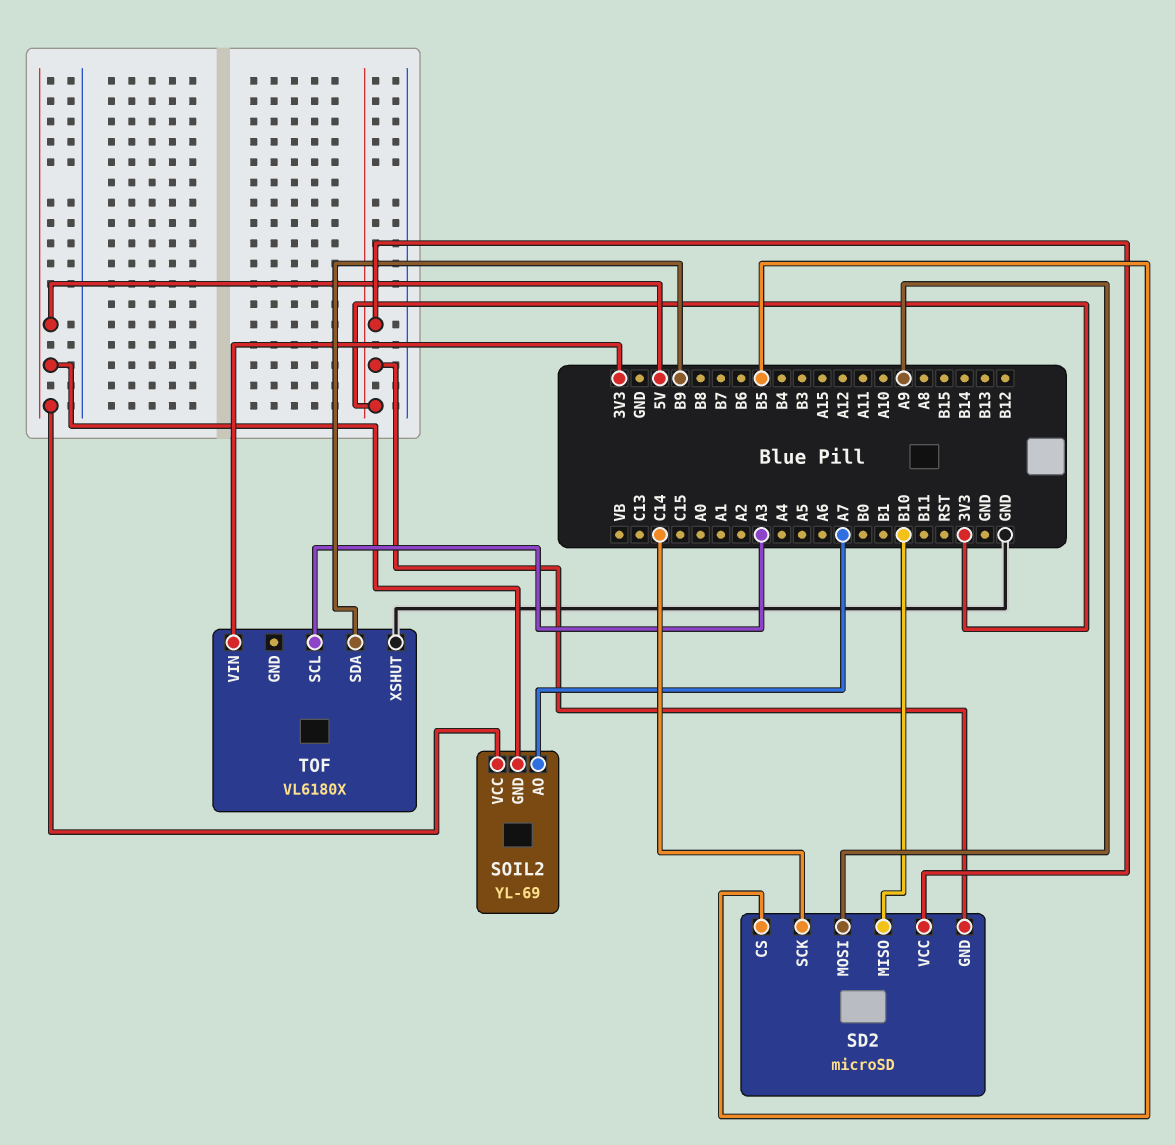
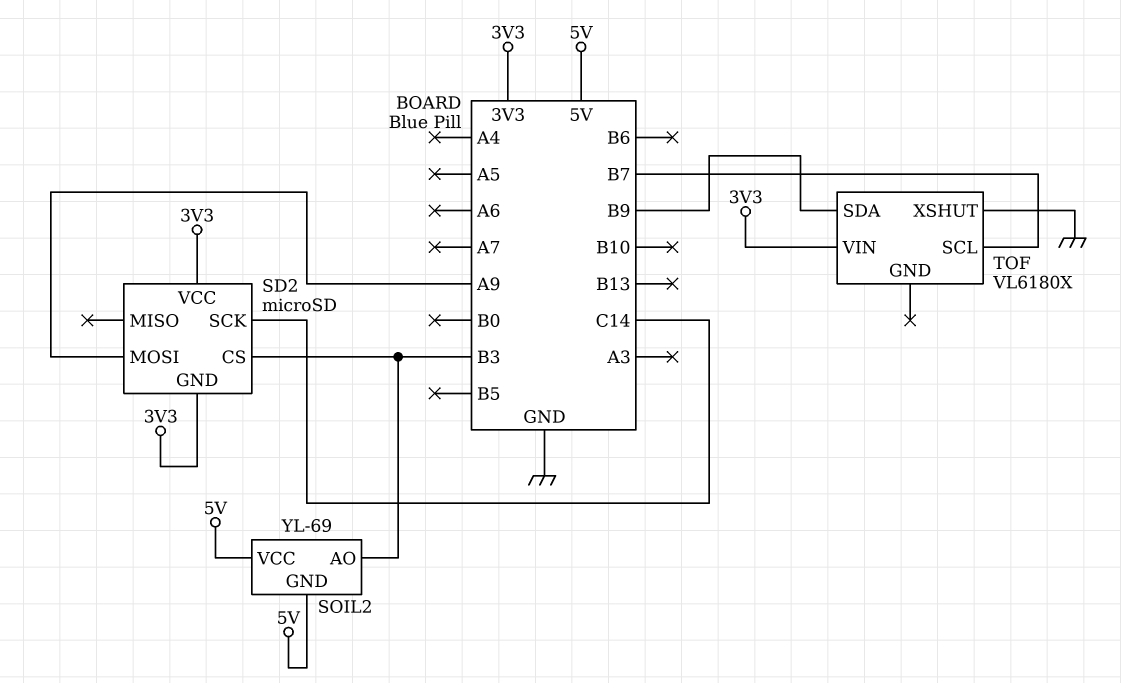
SD2 pin CS: B5 -> B3
SD2 pin MISO: B10 -> none
SOIL2 pin AO: A7 -> B3
TOF pin SCL: A3 -> B7

